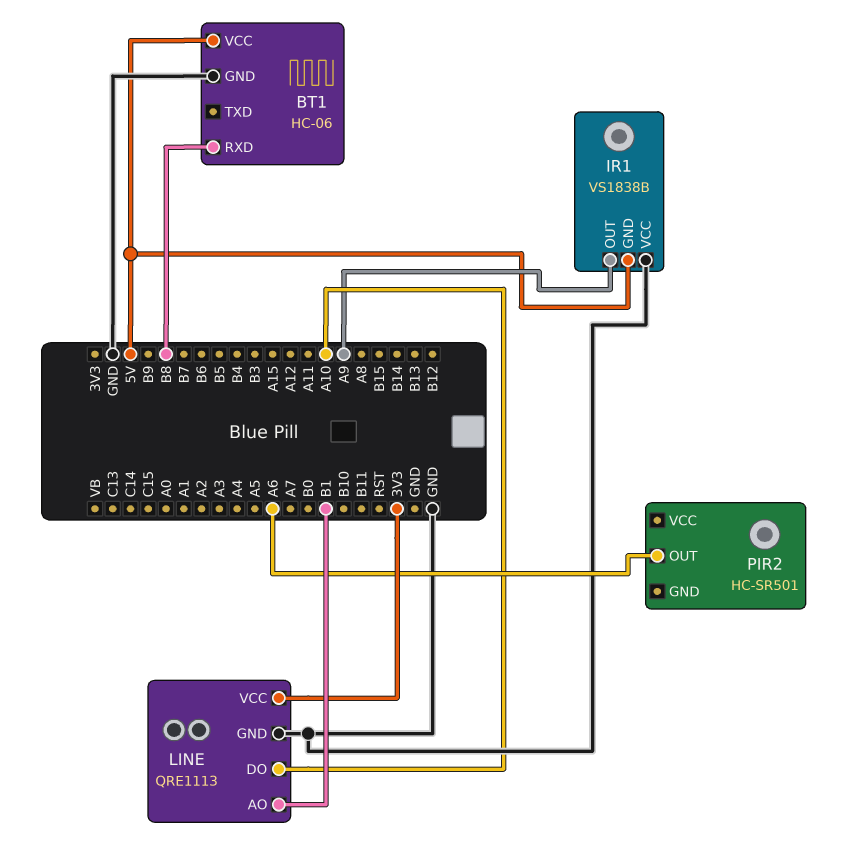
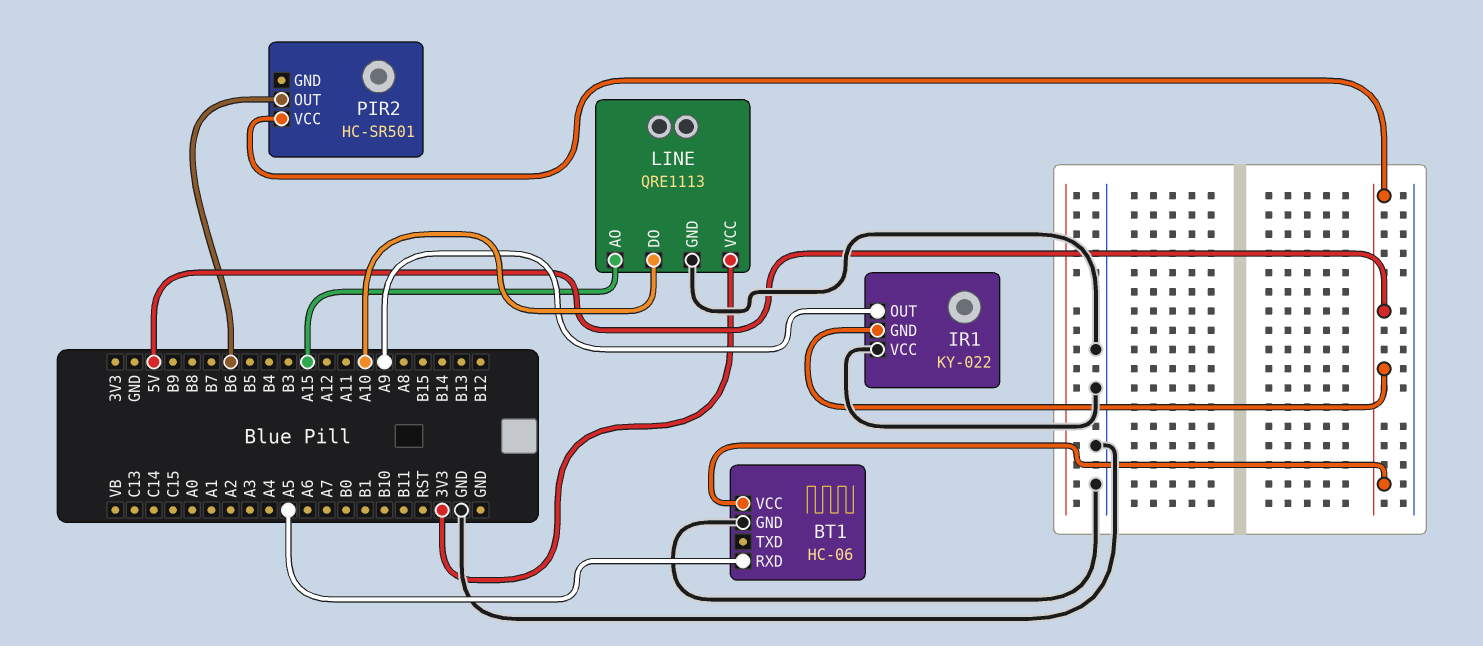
BT1 pin RXD: B8 -> A5
IR1: VS1838B -> KY-022
LINE pin AO: B1 -> A15
PIR2 pin OUT: A6 -> B6
PIR2 pin VCC: none -> 5V

